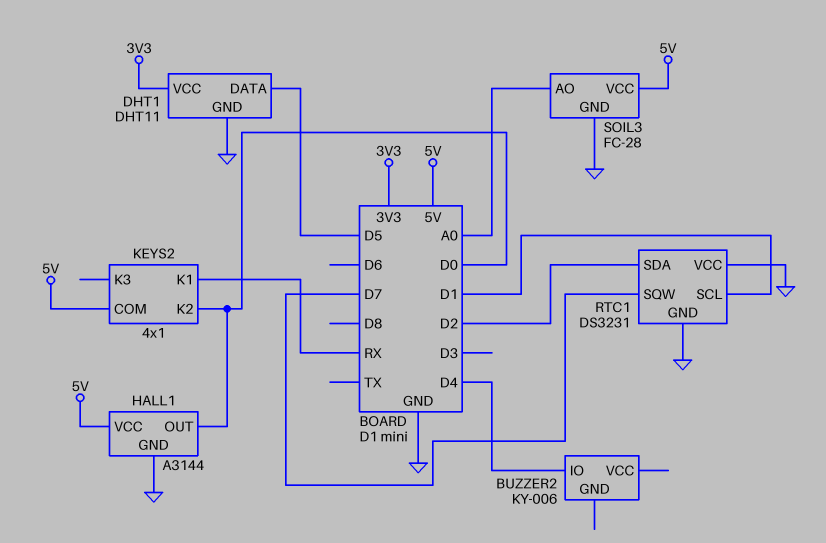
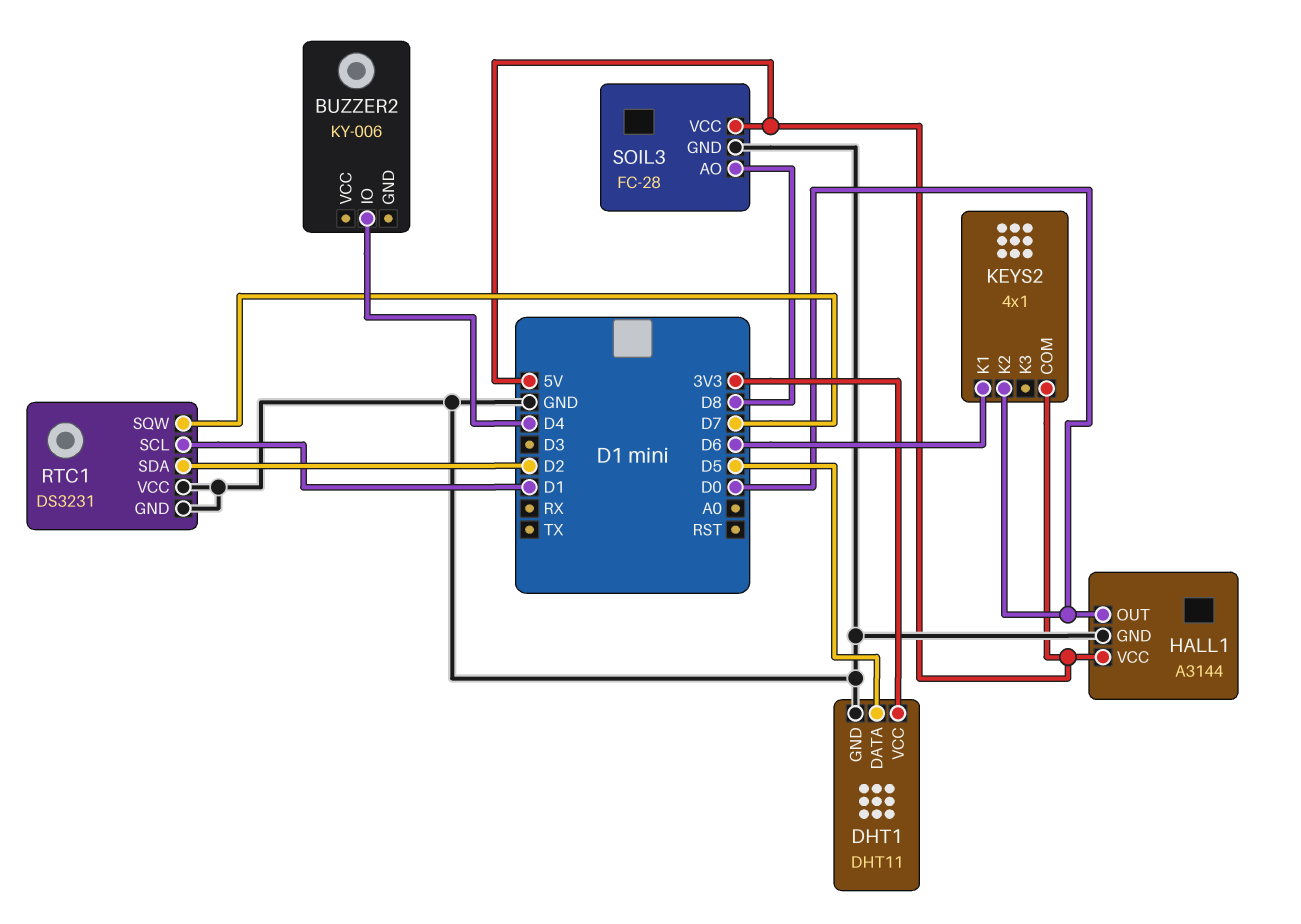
KEYS2 pin K1: RX -> D6
SOIL3 pin AO: A0 -> D8

